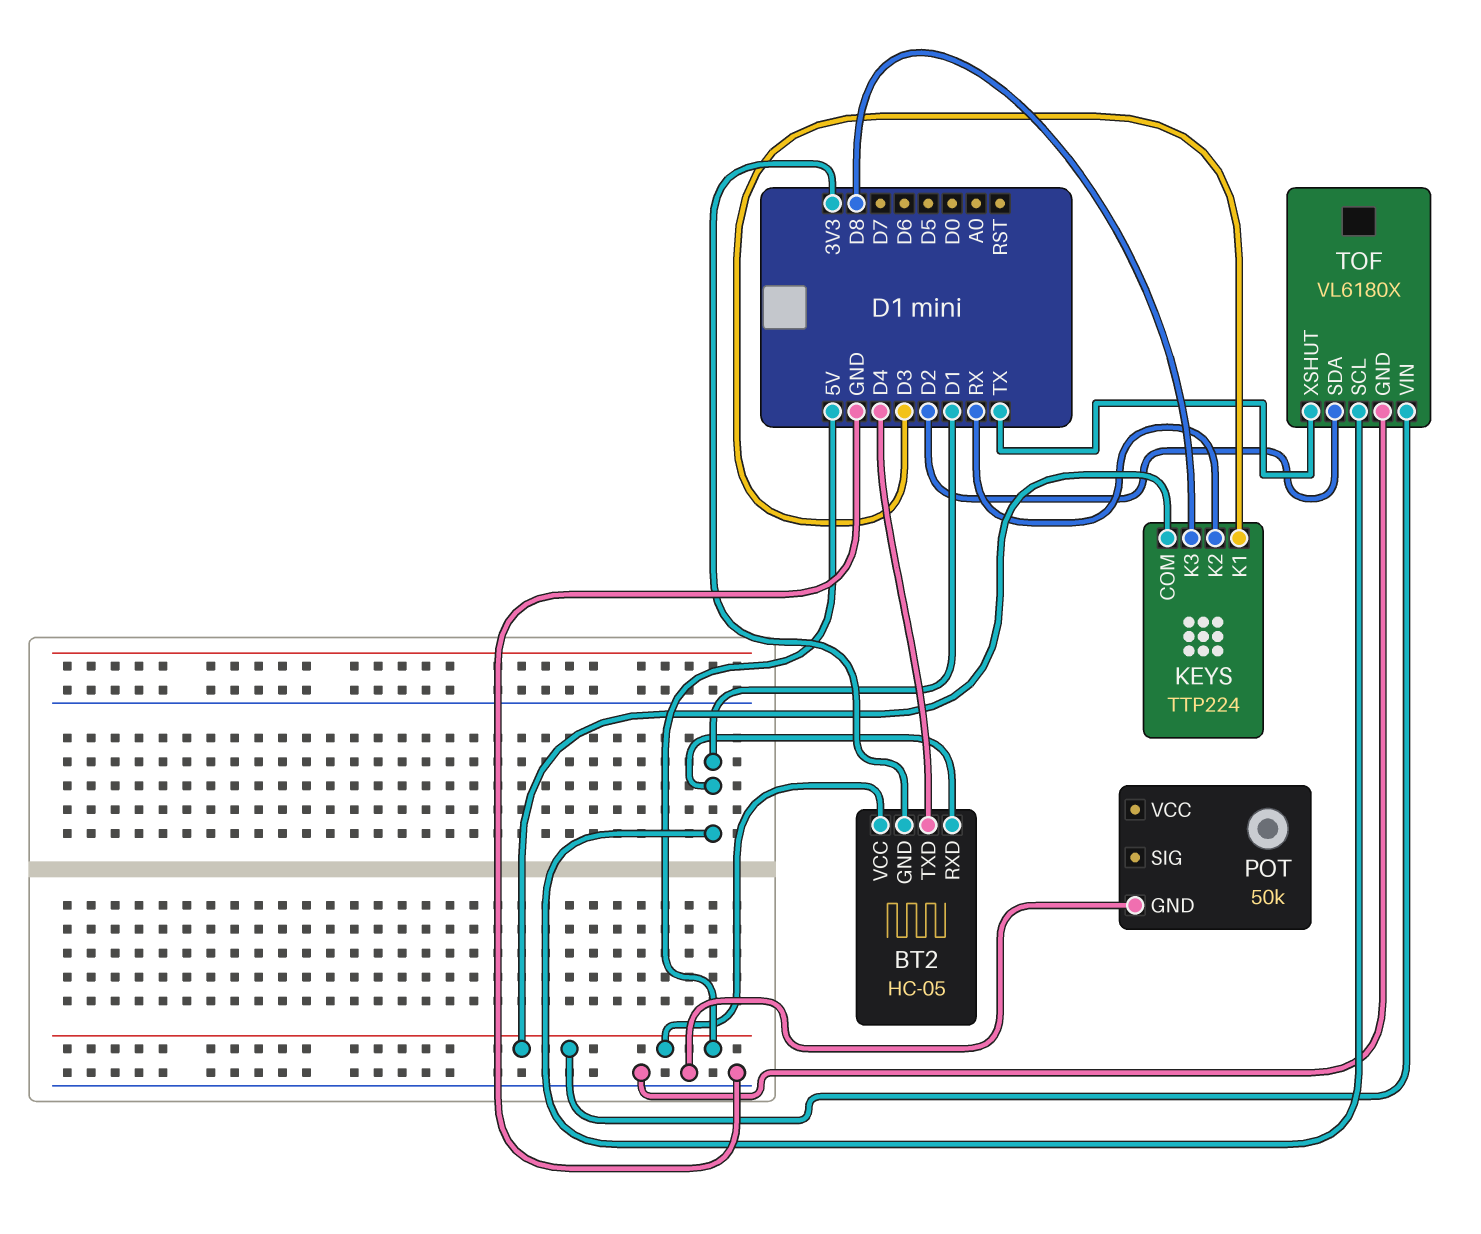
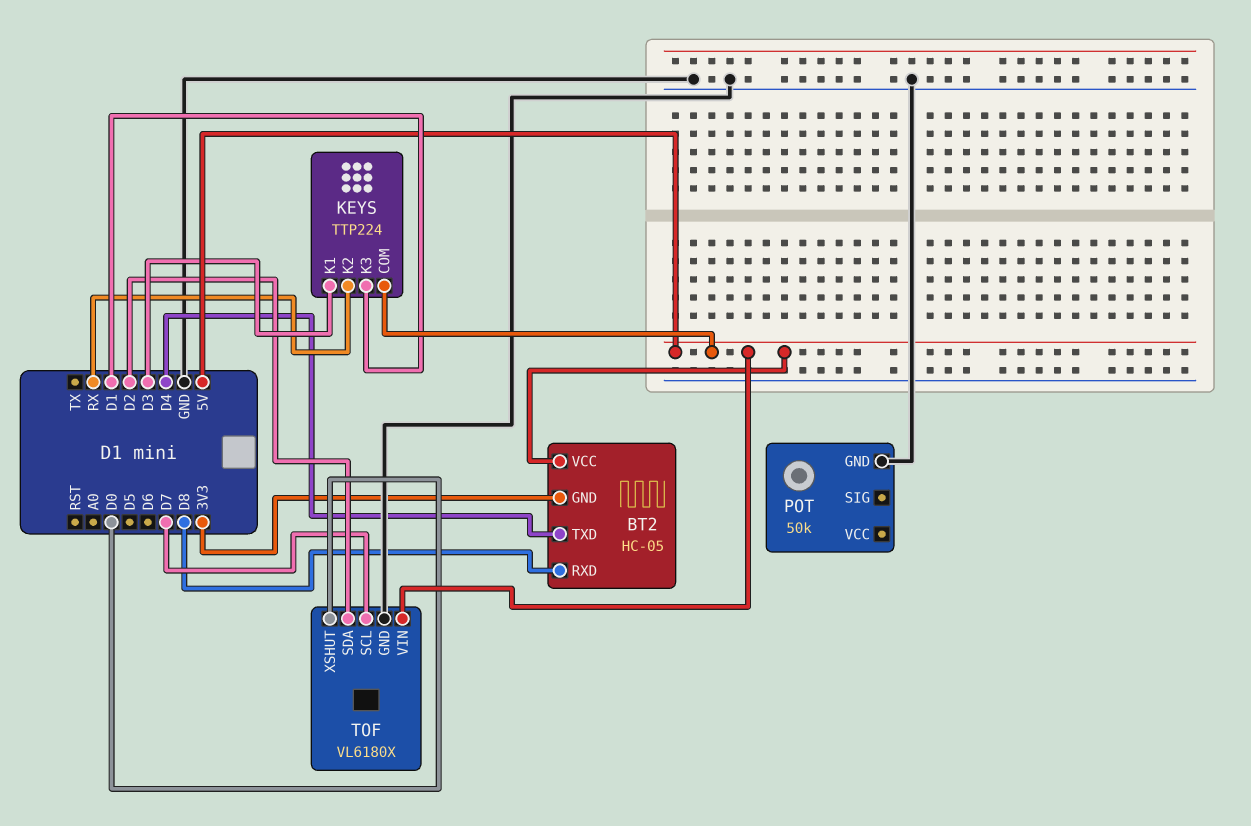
BT2 pin RXD: D1 -> D8
KEYS pin K3: D8 -> D1
TOF pin SCL: D1 -> D7
TOF pin XSHUT: TX -> D0

